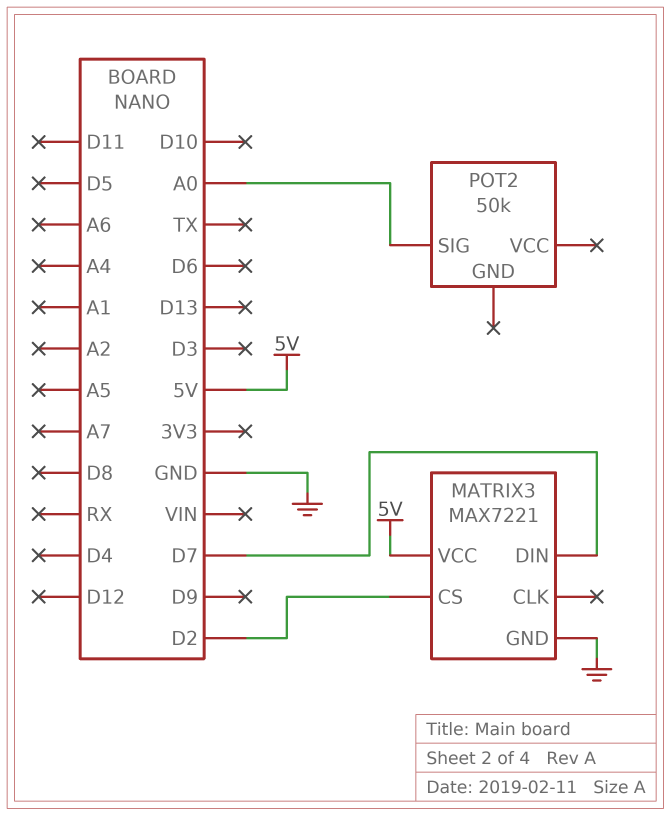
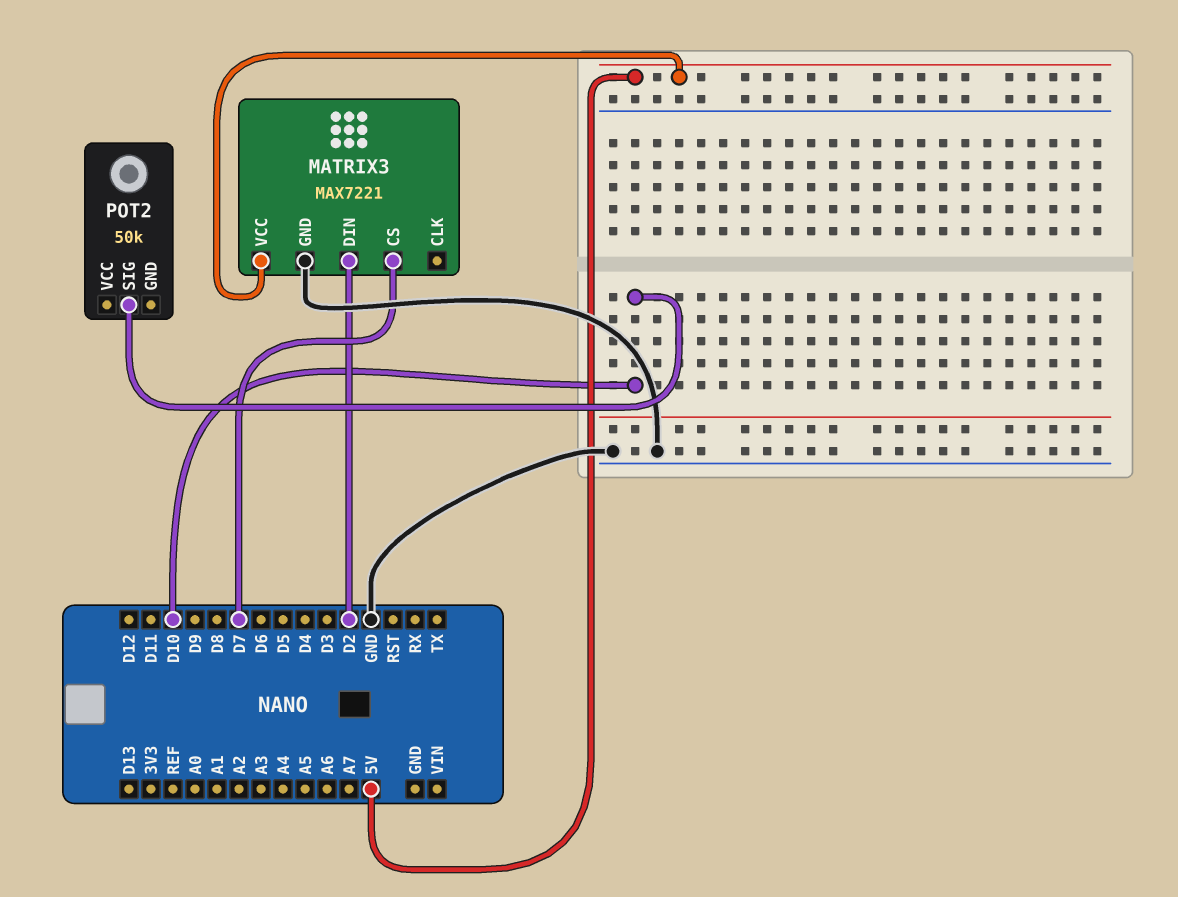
MATRIX3 pin CS: D2 -> D7
MATRIX3 pin DIN: D7 -> D2
POT2 pin SIG: A0 -> D10

